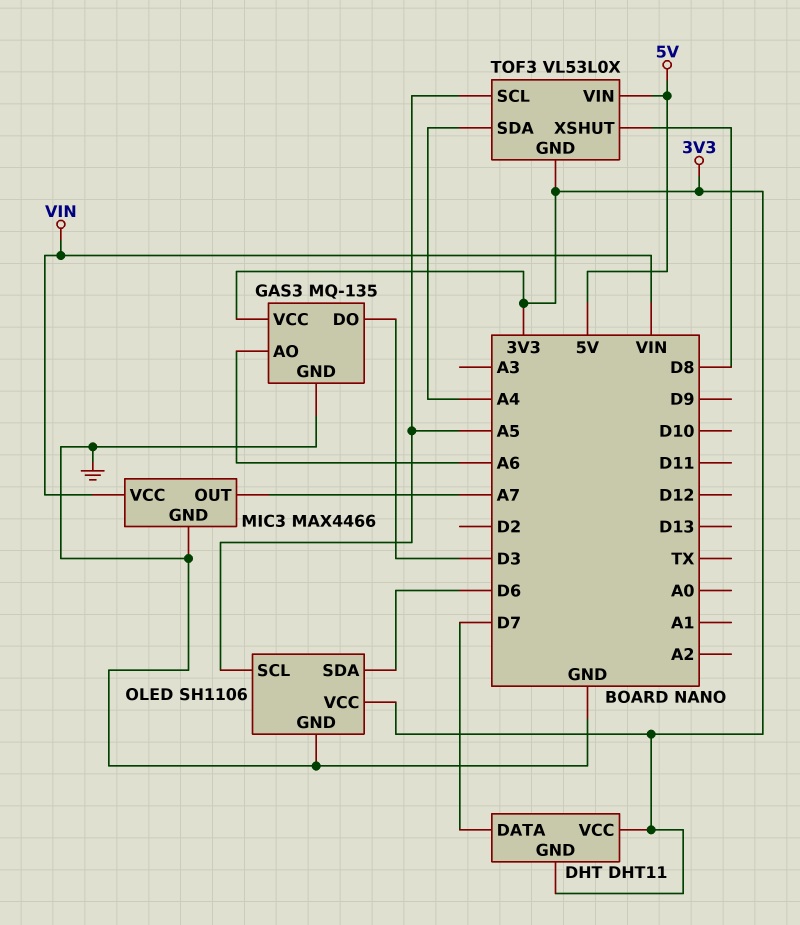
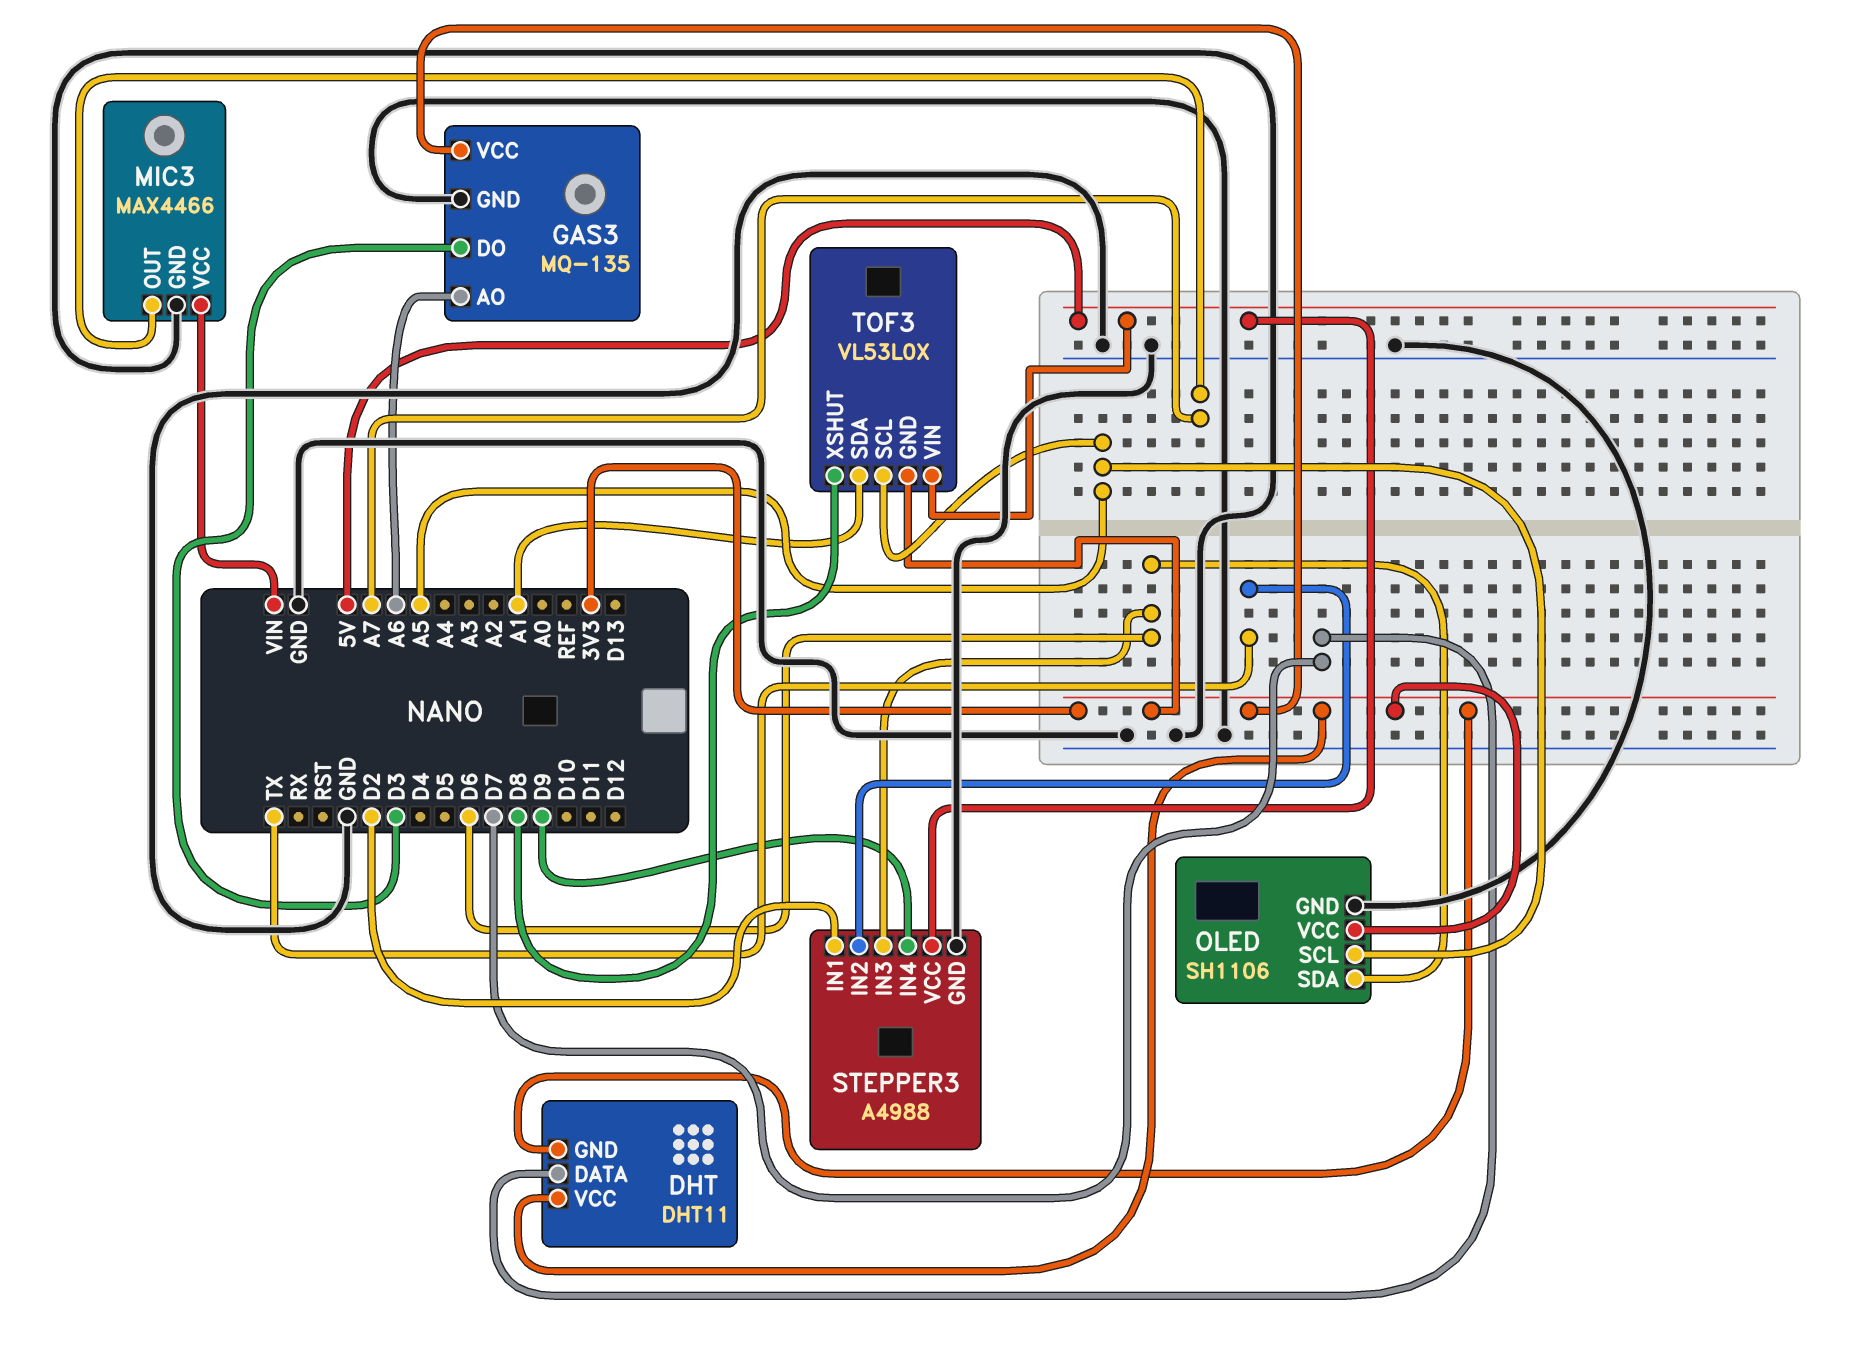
STEPPER3: none -> A4988
STEPPER3 pin GND: none -> GND
STEPPER3 pin IN1: none -> D2
STEPPER3 pin IN2: none -> TX
STEPPER3 pin IN3: none -> D6
STEPPER3 pin IN4: none -> D9
STEPPER3 pin VCC: none -> 5V
TOF3 pin SDA: A4 -> A1

